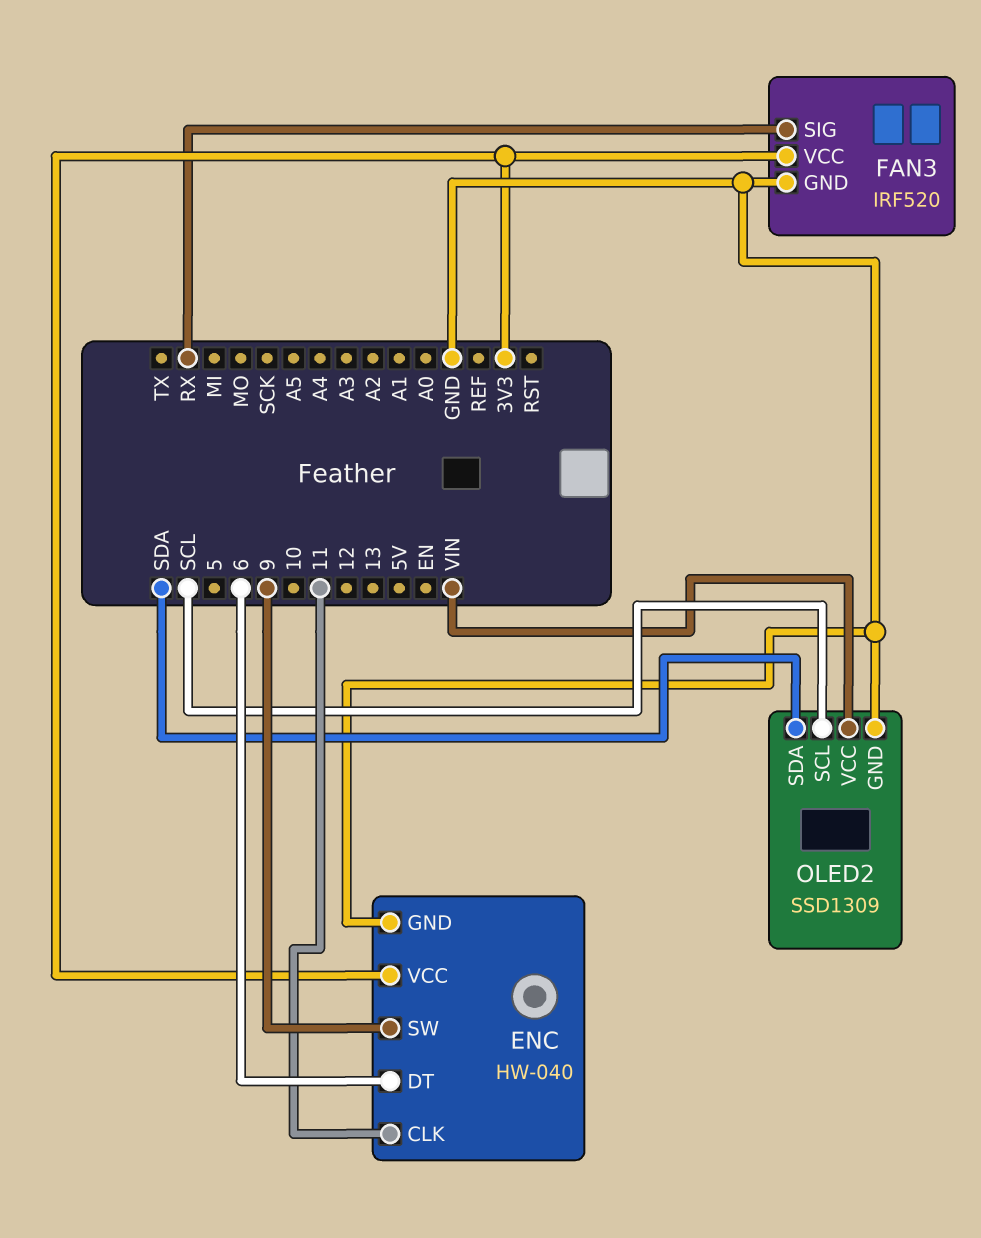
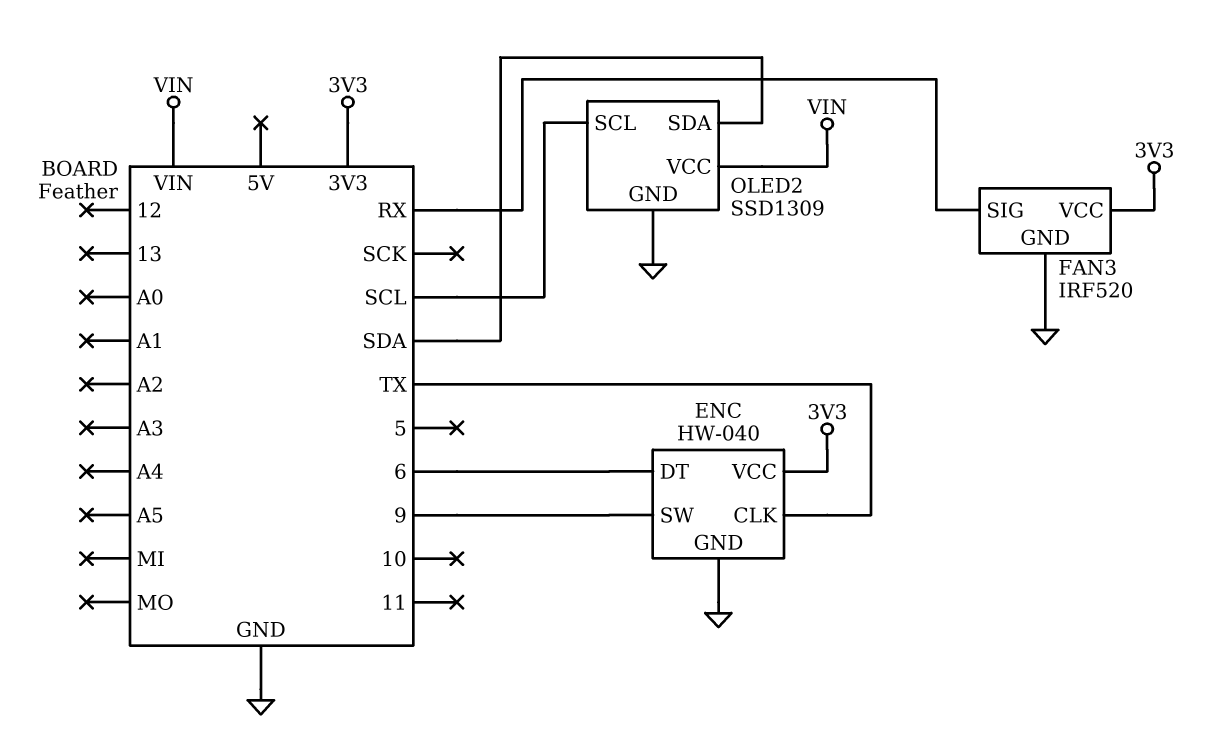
ENC pin CLK: 11 -> TX

